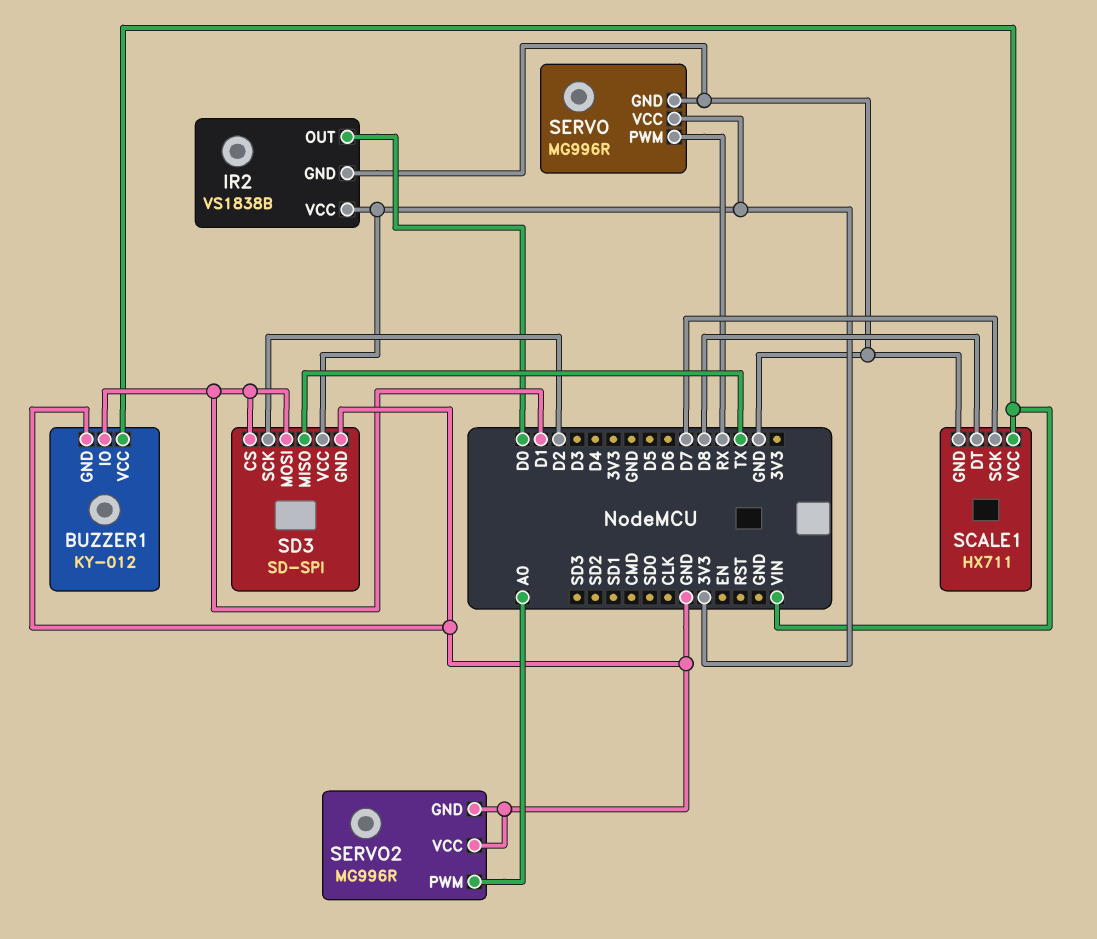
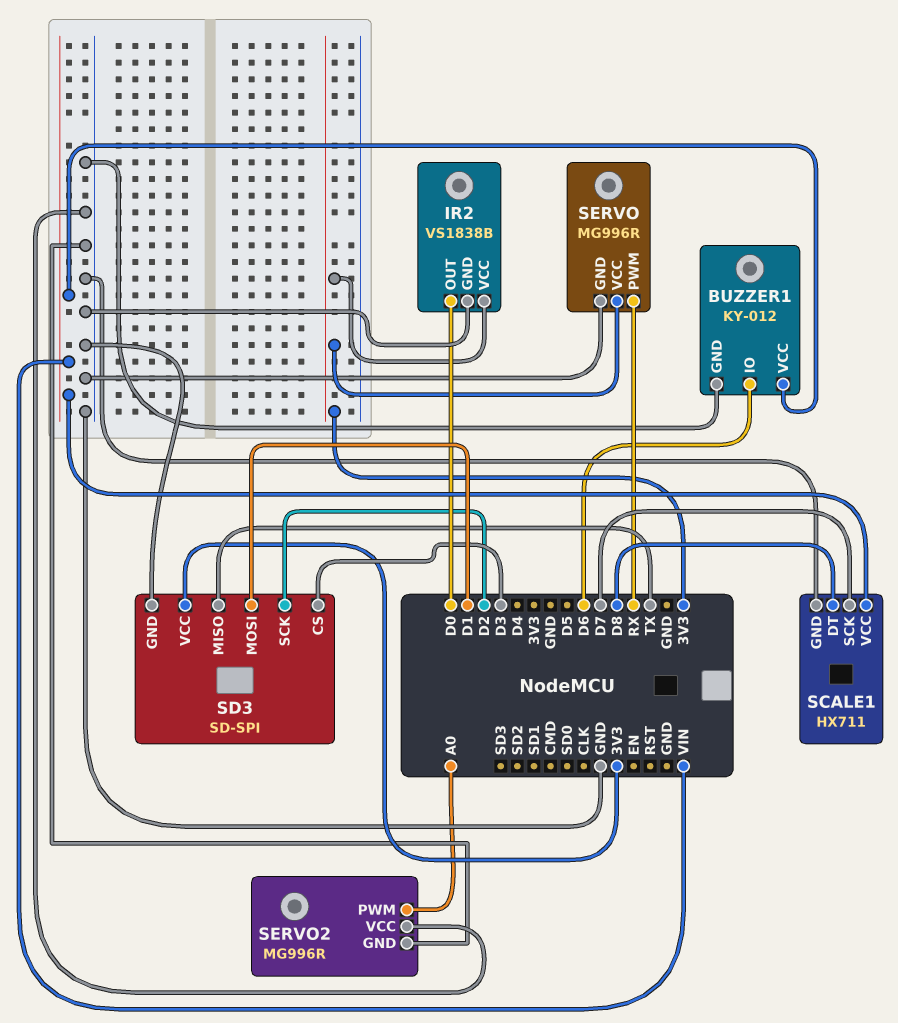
BUZZER1 pin IO: D1 -> D6
SD3 pin CS: D1 -> D3

